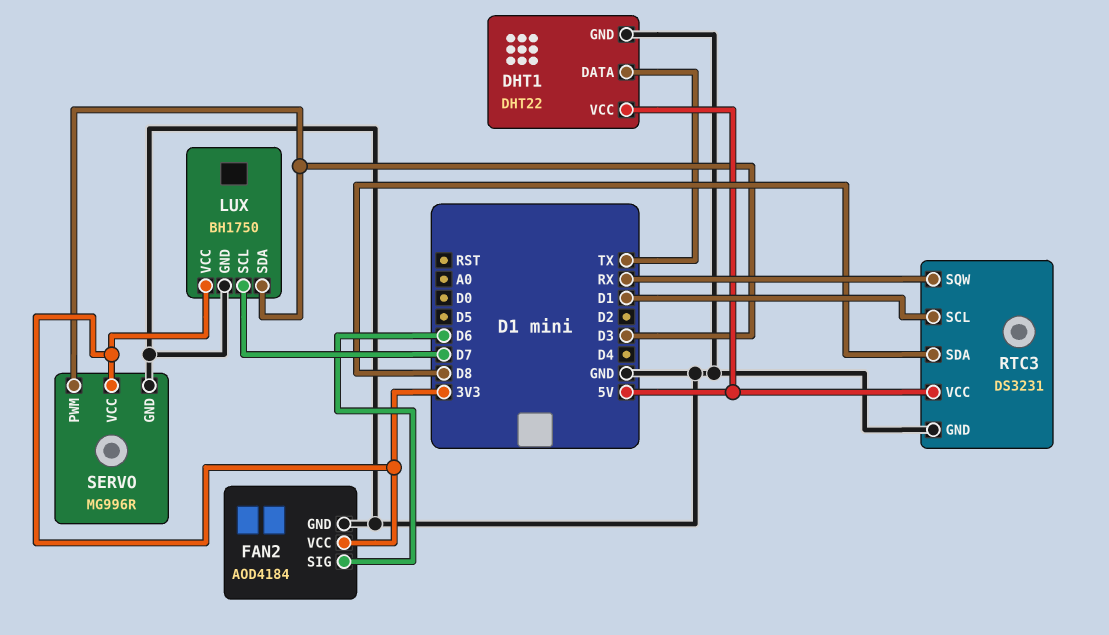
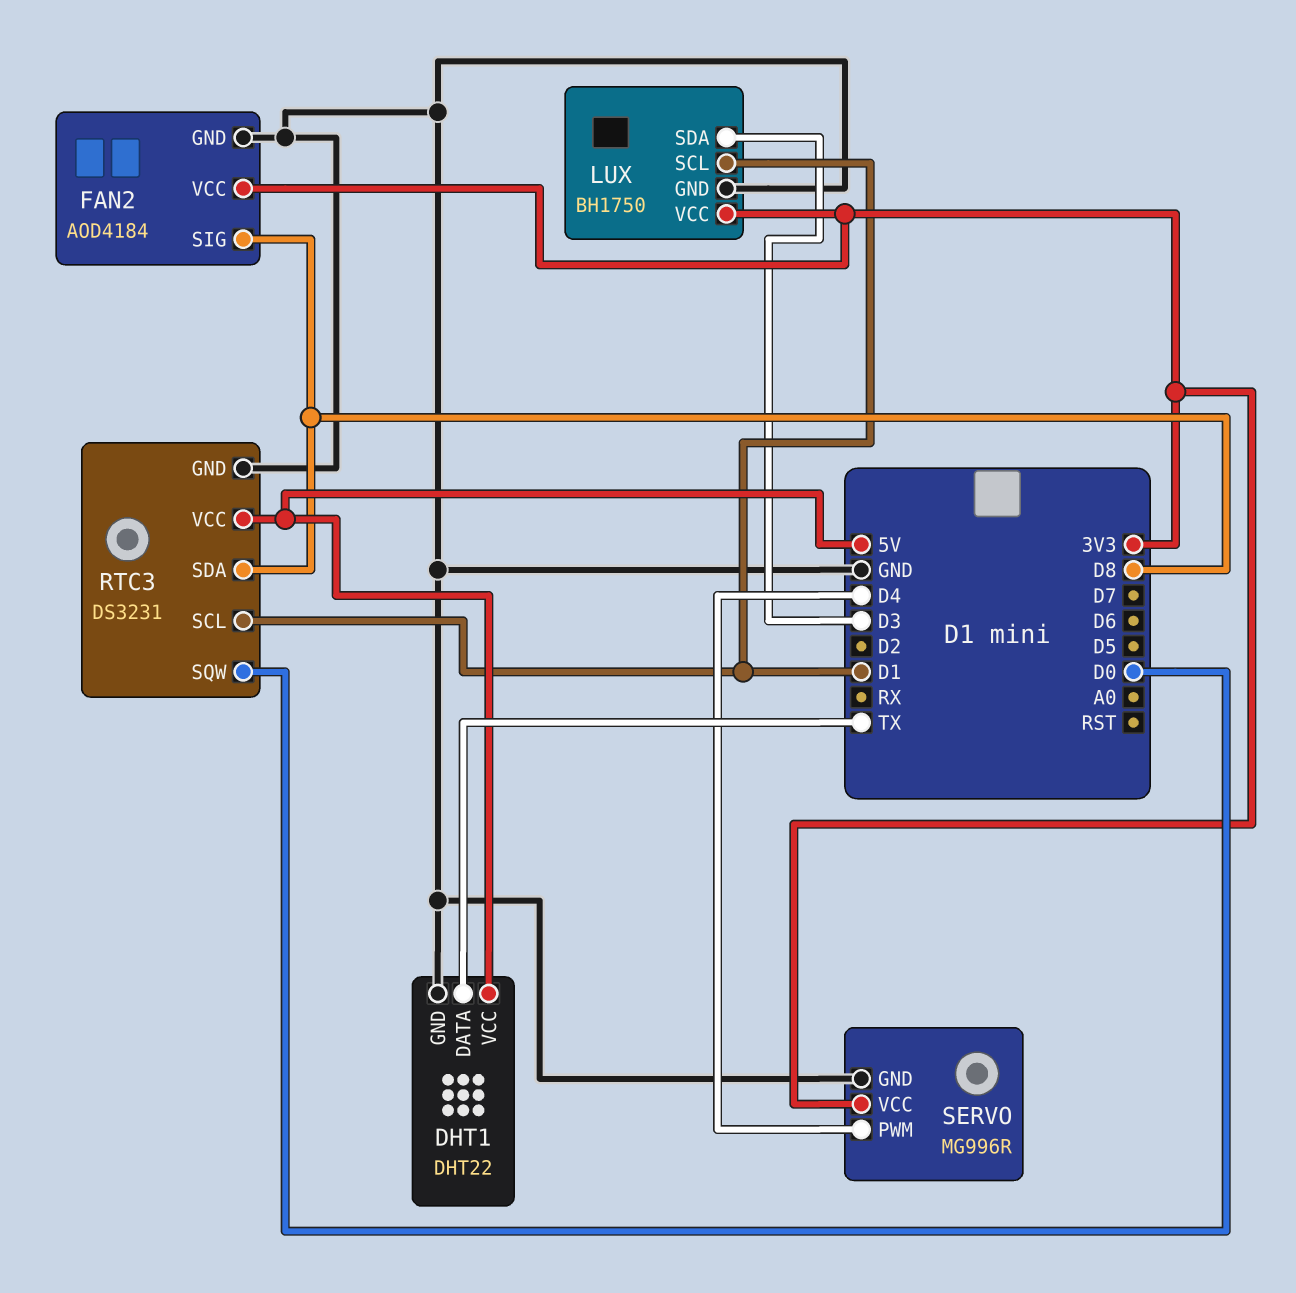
FAN2 pin SIG: D6 -> D8
LUX pin SCL: D7 -> D1
RTC3 pin SQW: RX -> D0
SERVO pin PWM: D3 -> D4

